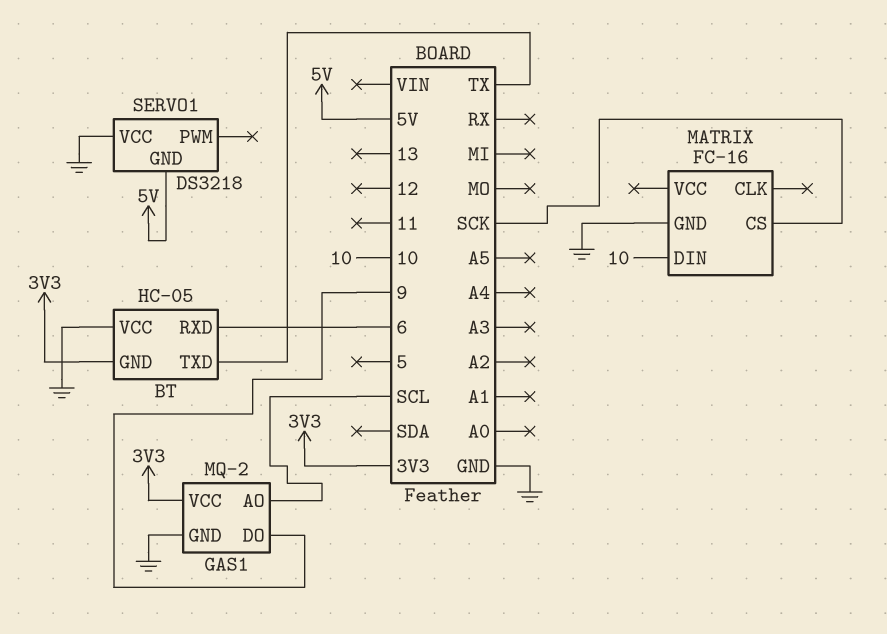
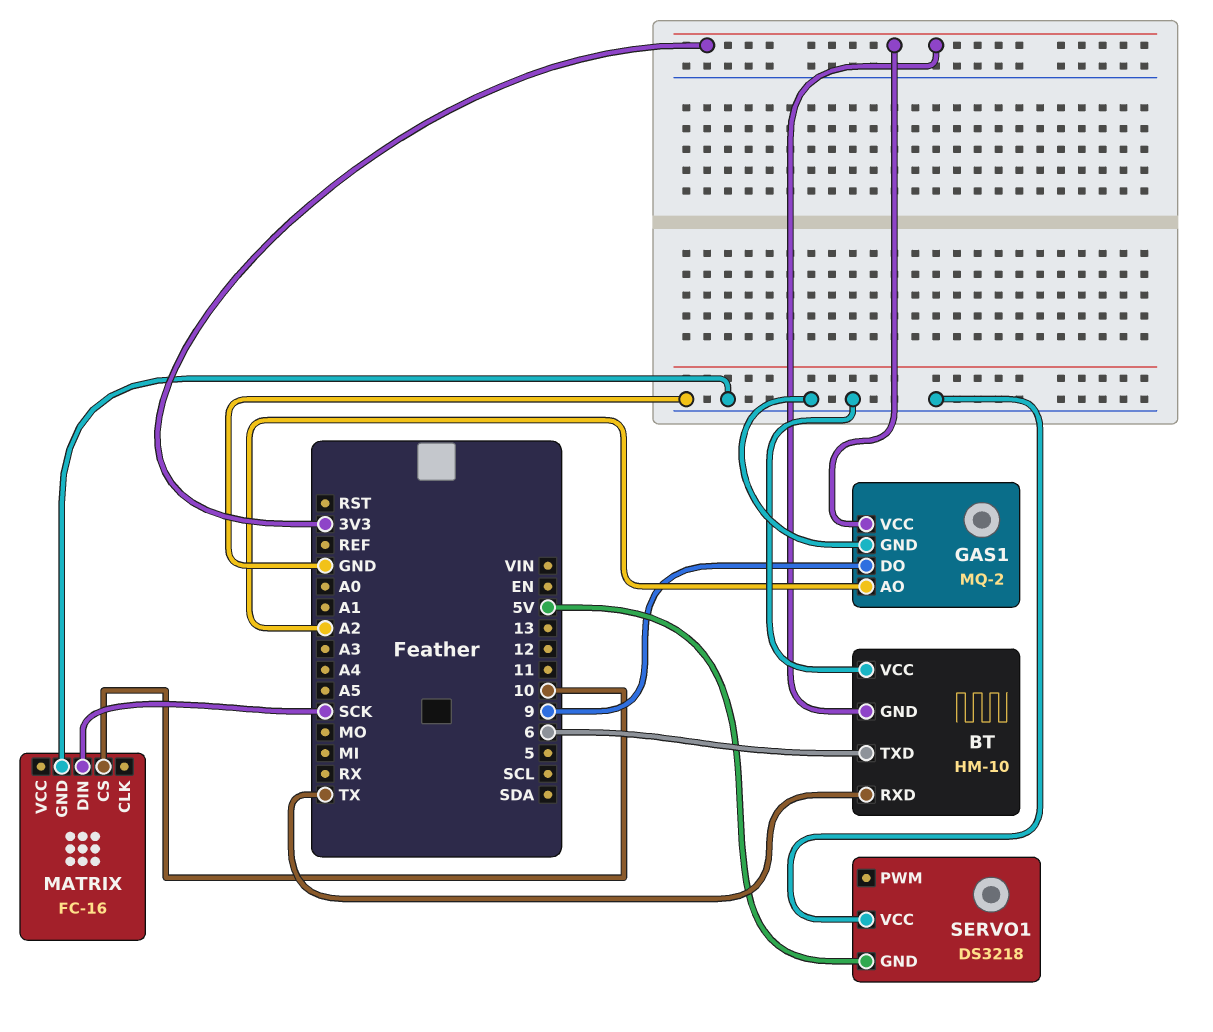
BT: HC-05 -> HM-10
BT pin RXD: 6 -> TX
BT pin TXD: TX -> 6
GAS1 pin AO: SCL -> A2
MATRIX pin CS: SCK -> 10
MATRIX pin DIN: 10 -> SCK

